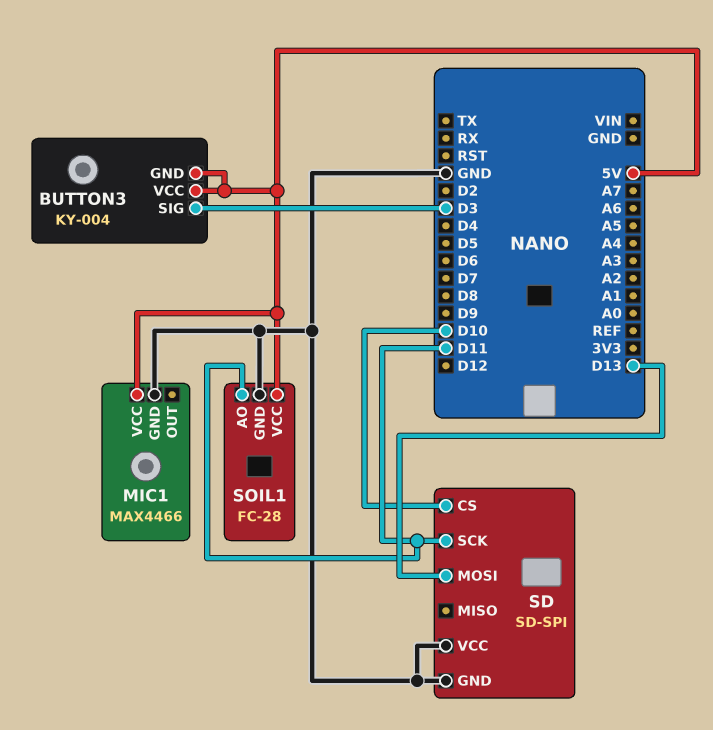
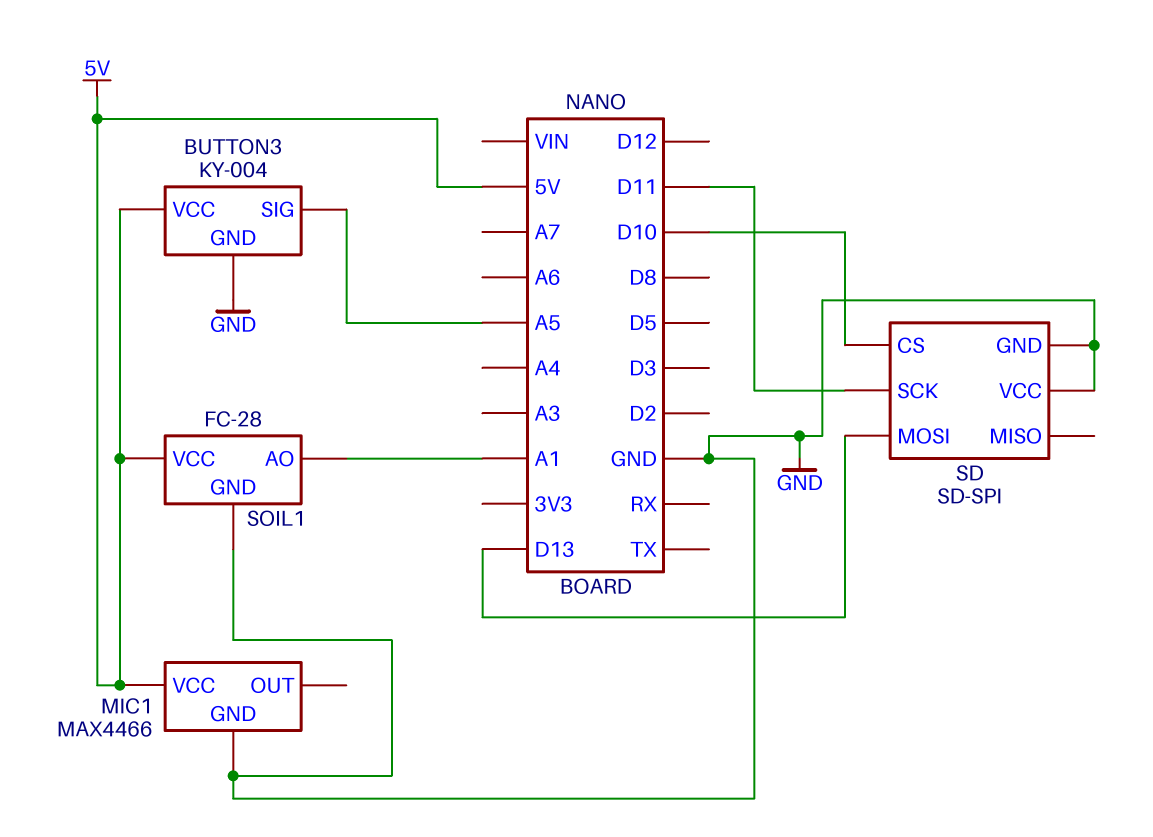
BUTTON3 pin GND: 5V -> GND
BUTTON3 pin SIG: D3 -> A5
SOIL1 pin AO: D11 -> A1

